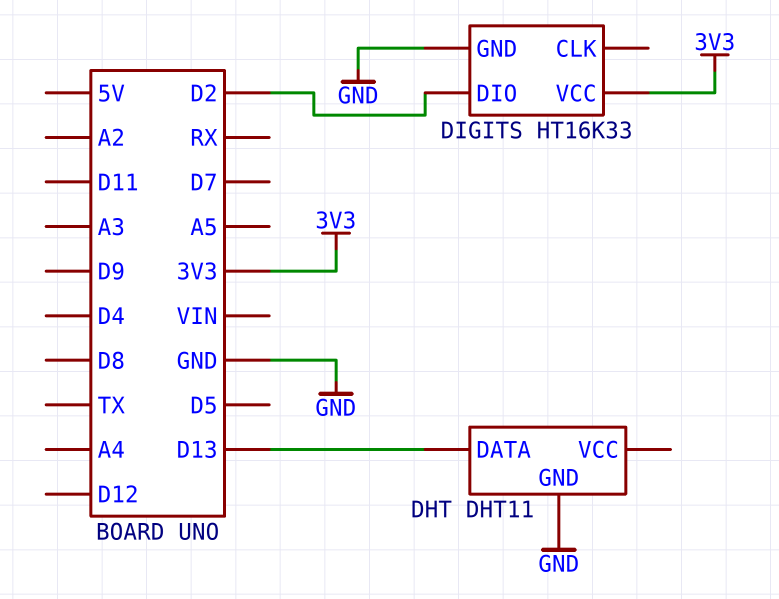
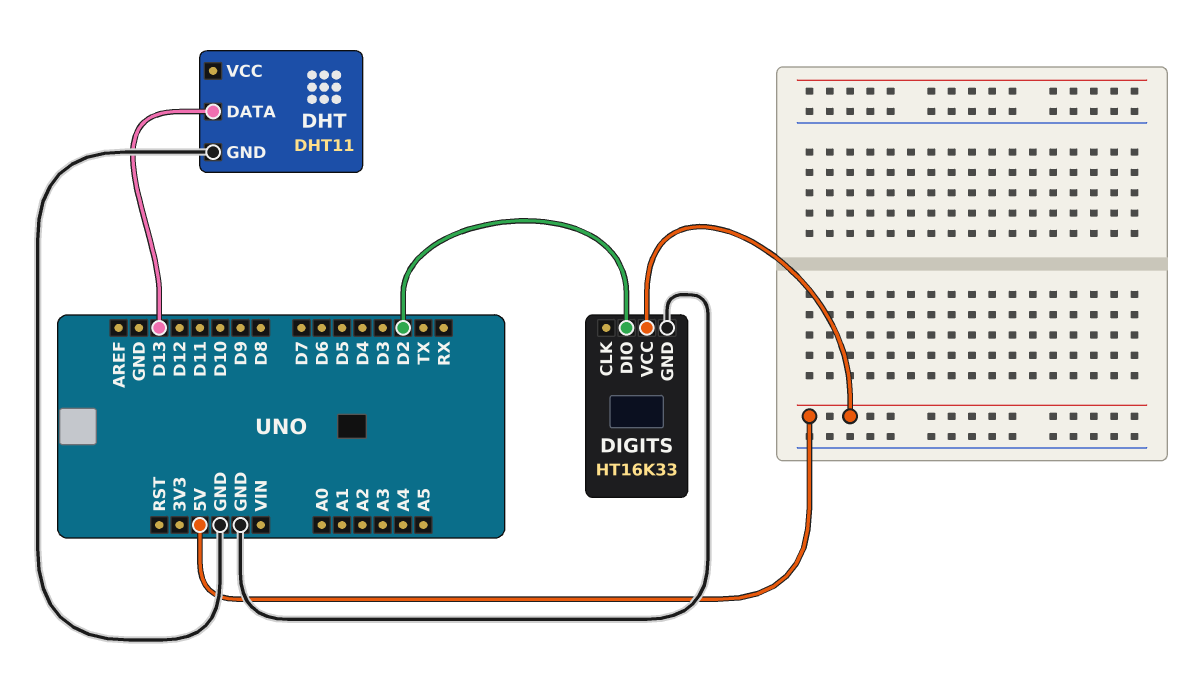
DIGITS pin VCC: 3V3 -> 5V

